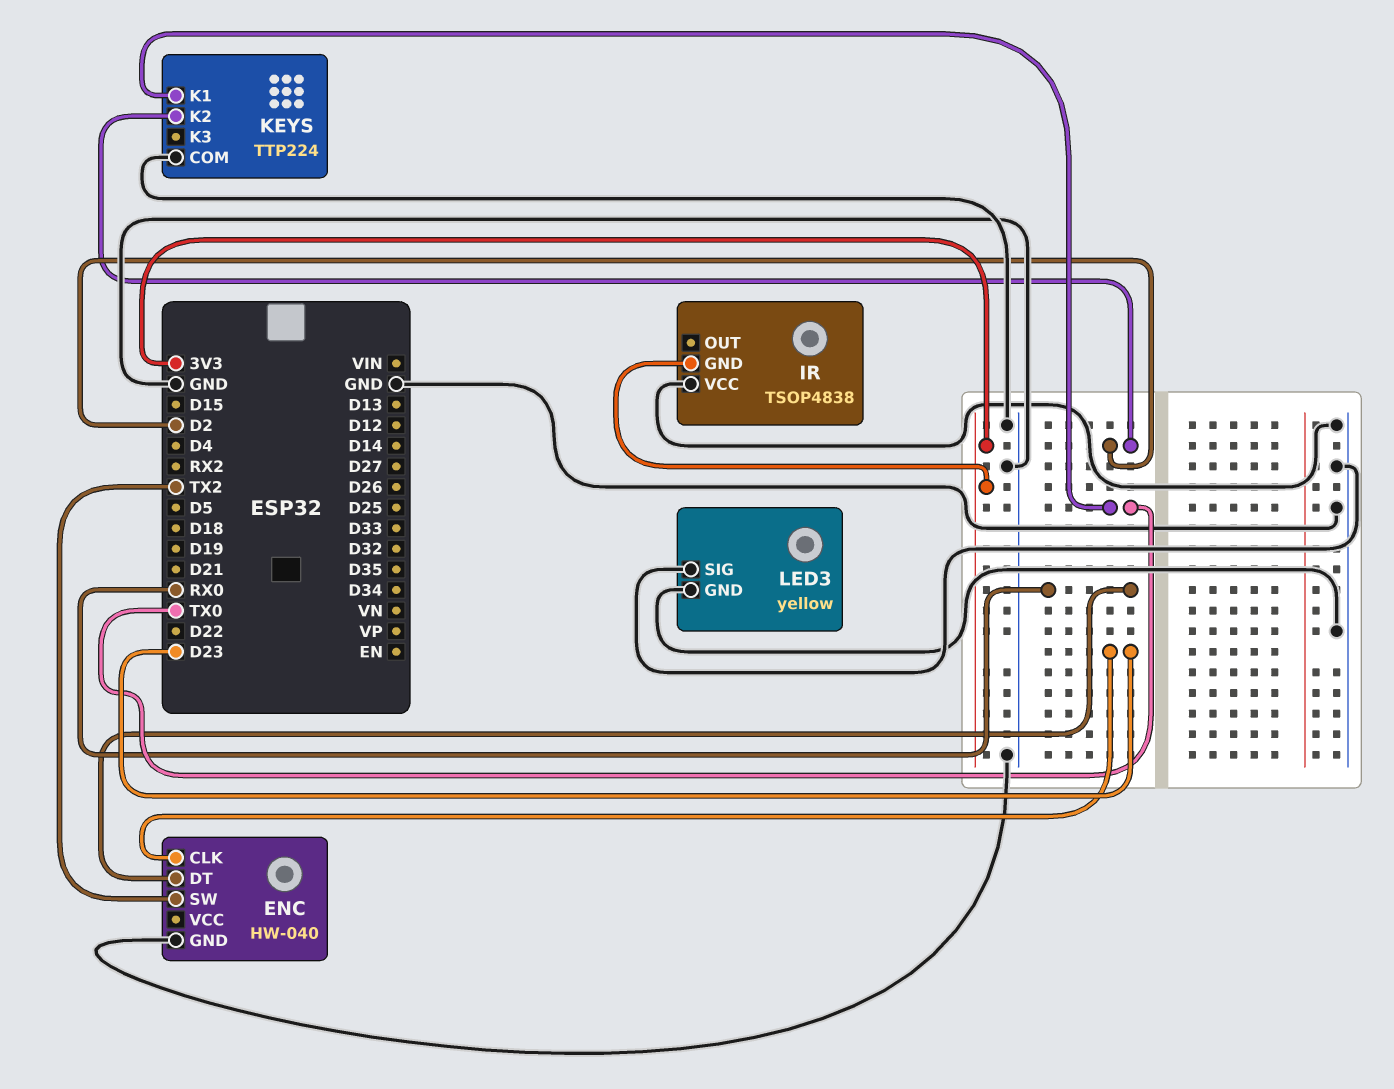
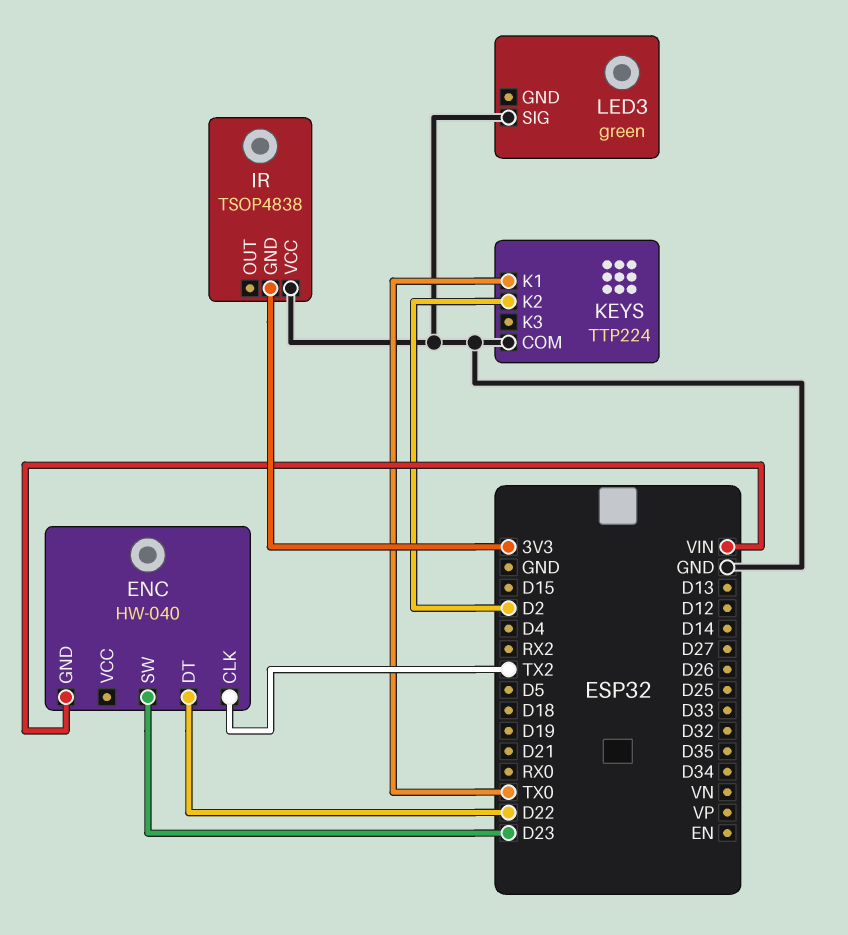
ENC pin CLK: D23 -> TX2
ENC pin DT: RX0 -> D22
ENC pin GND: GND -> VIN
ENC pin SW: TX2 -> D23
LED3: yellow -> green
LED3 pin GND: GND -> none

